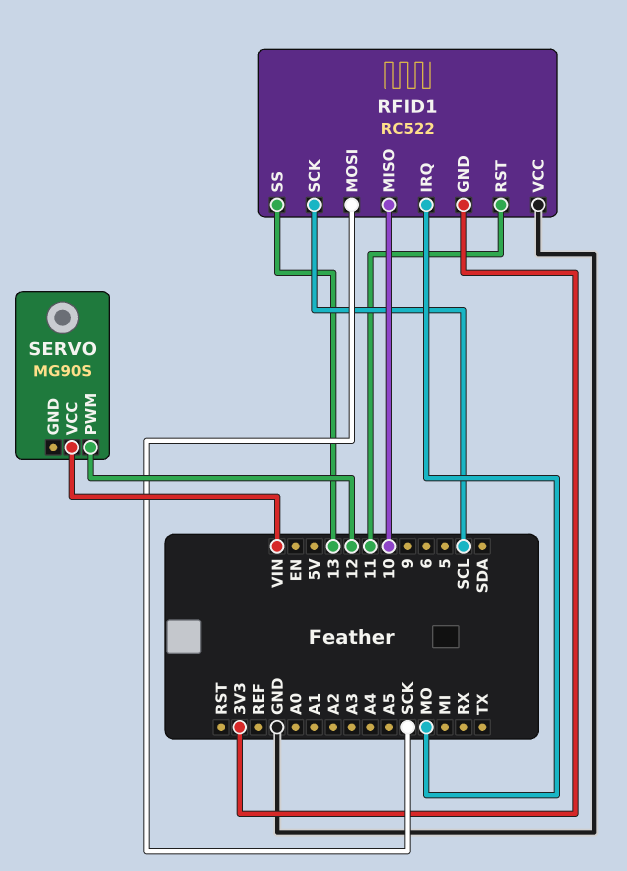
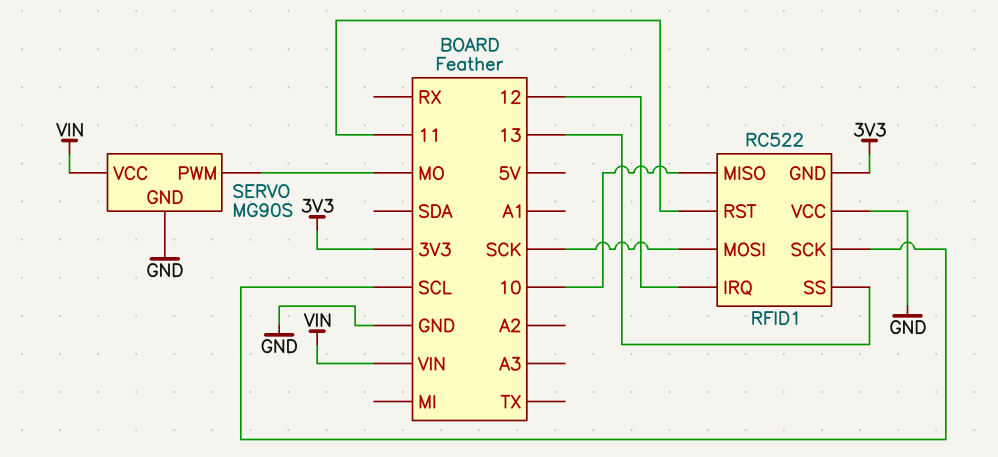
RFID1 pin IRQ: MO -> 12
SERVO pin GND: none -> GND
SERVO pin PWM: 12 -> MO

